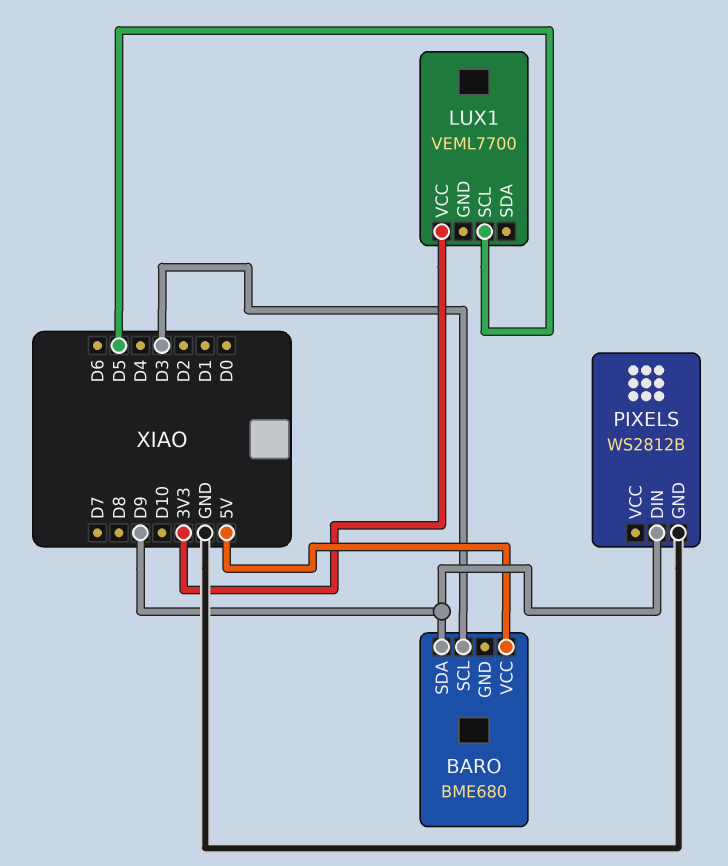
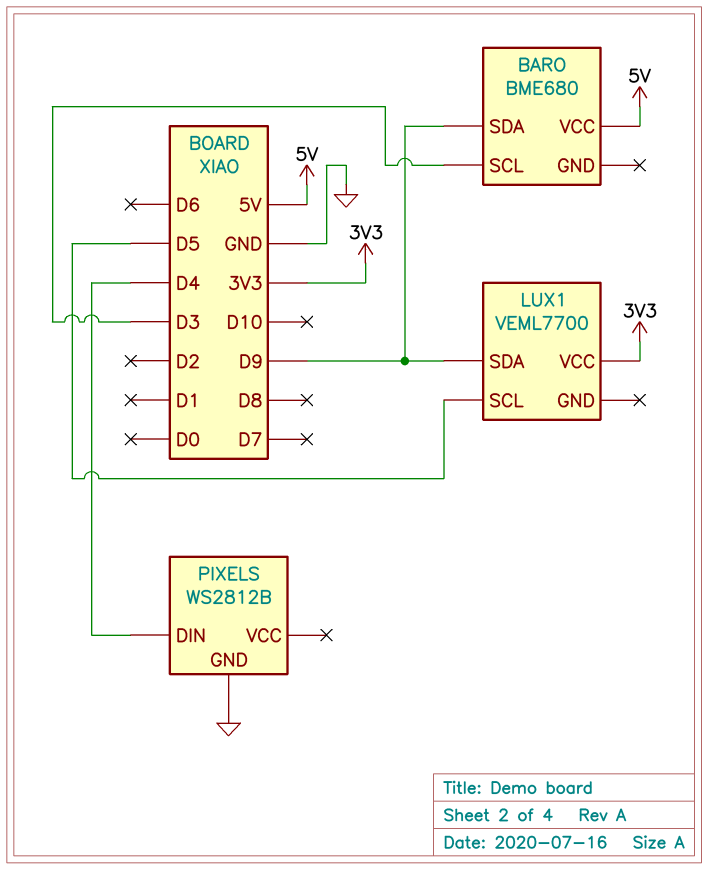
LUX1 pin SDA: none -> D9
PIXELS pin DIN: D9 -> D4

